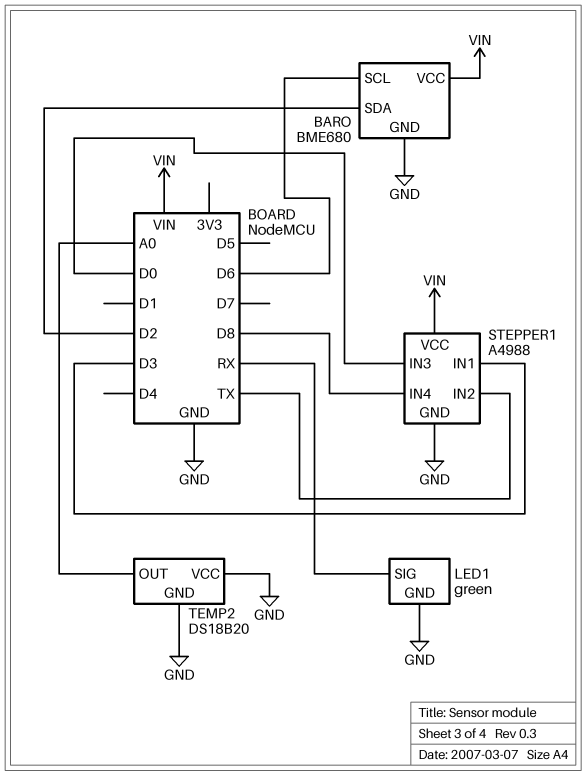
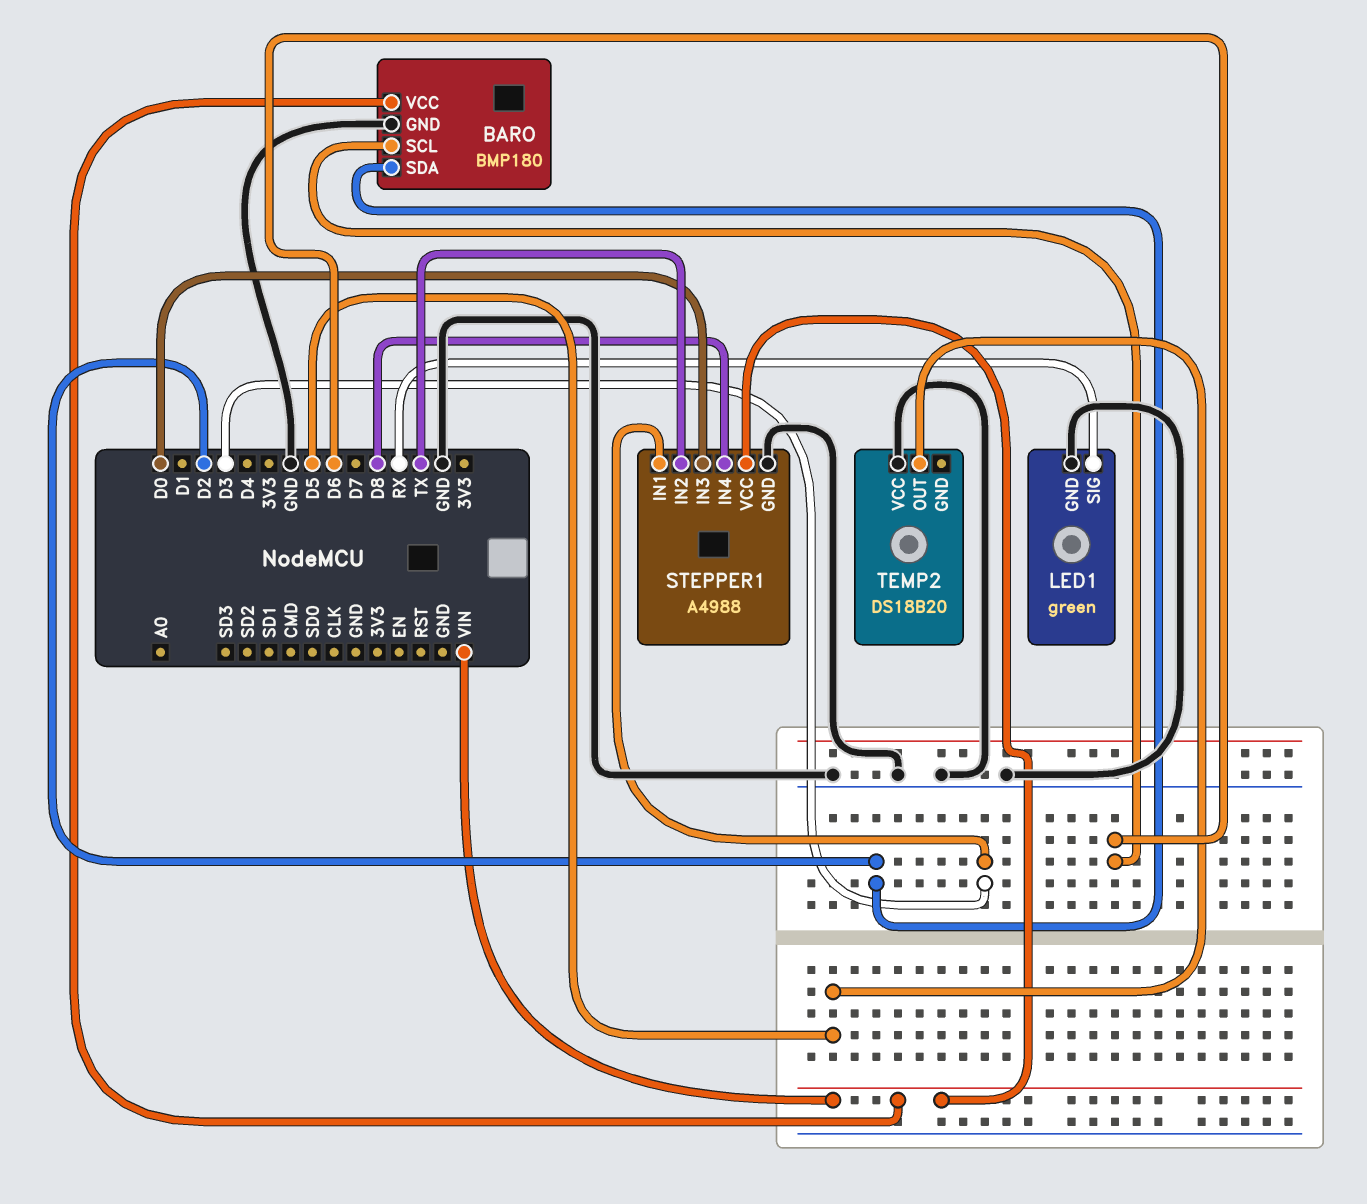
BARO: BME680 -> BMP180
TEMP2 pin GND: GND -> none
TEMP2 pin OUT: A0 -> D5

